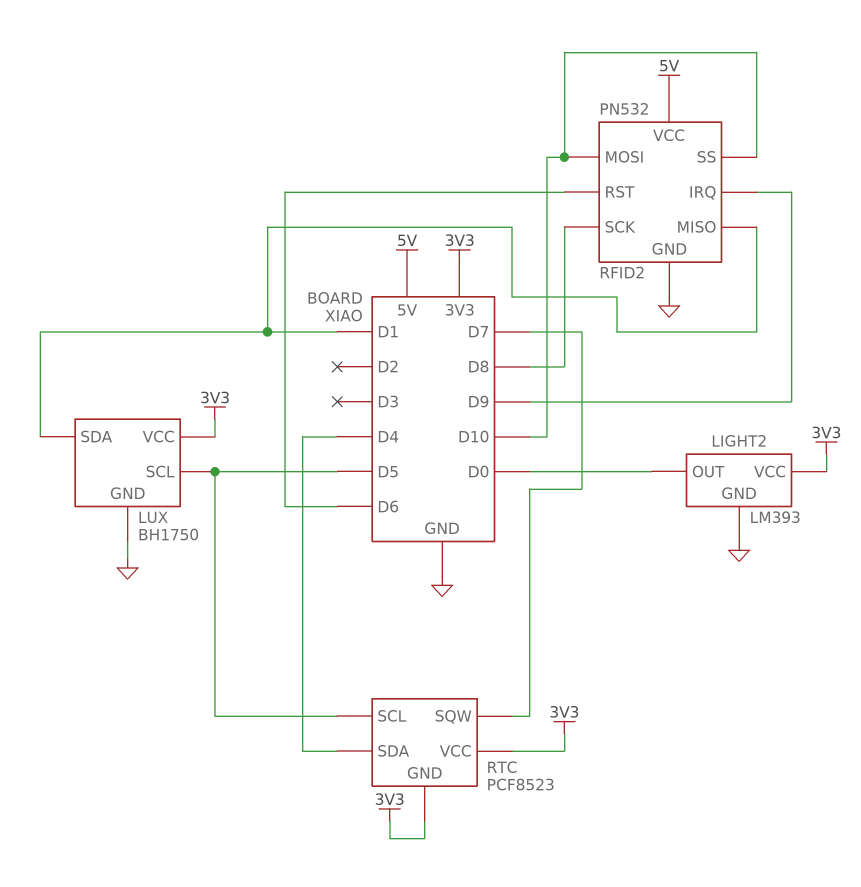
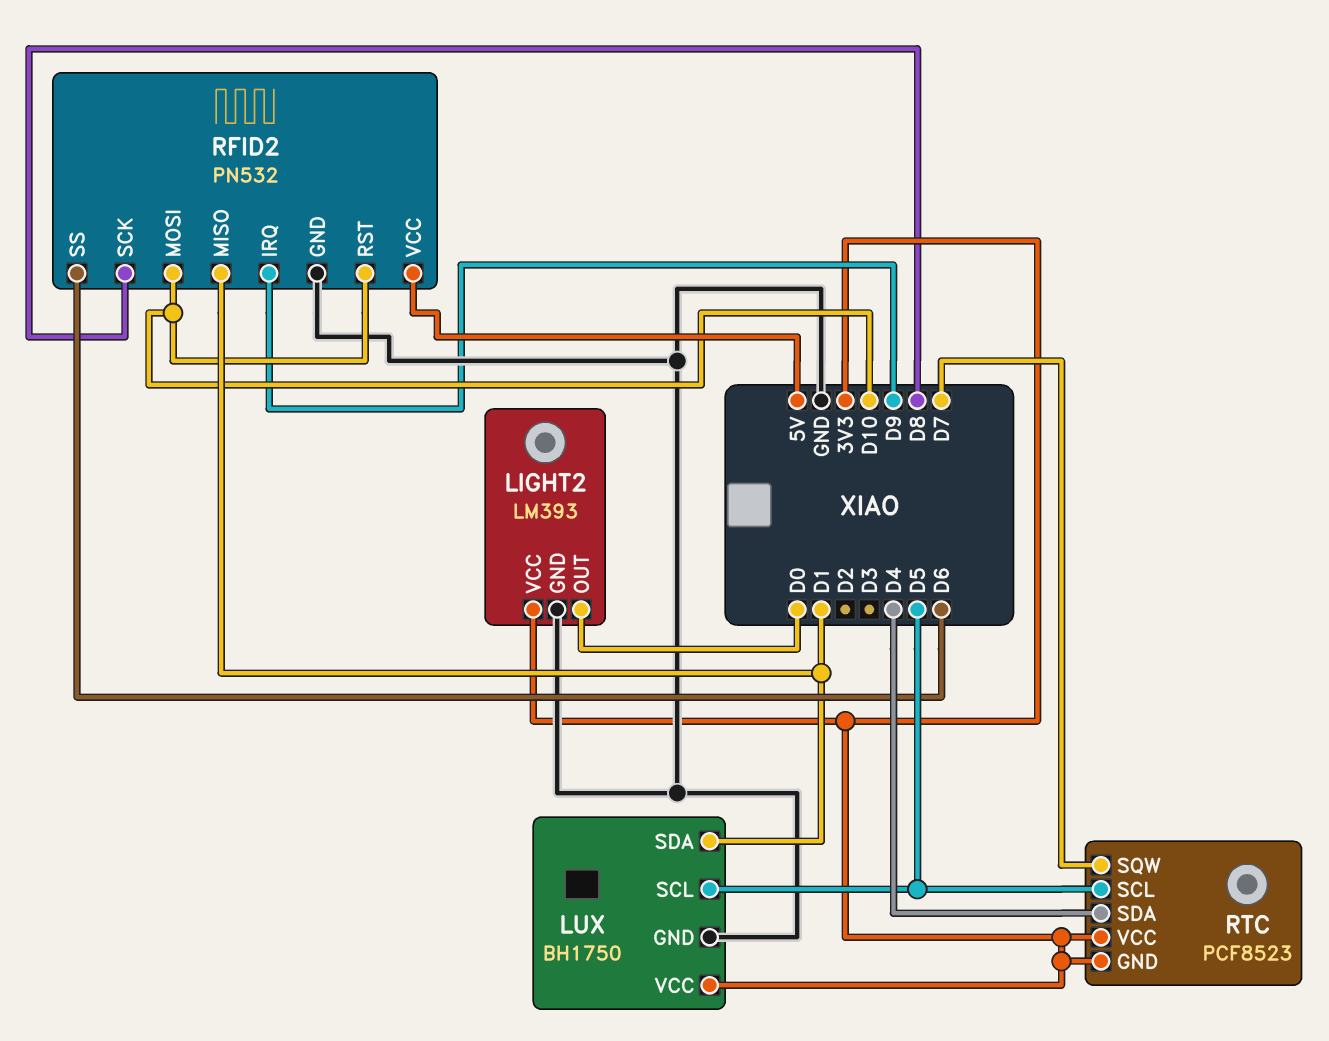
RFID2 pin RST: D6 -> D10
RFID2 pin SS: D10 -> D6

